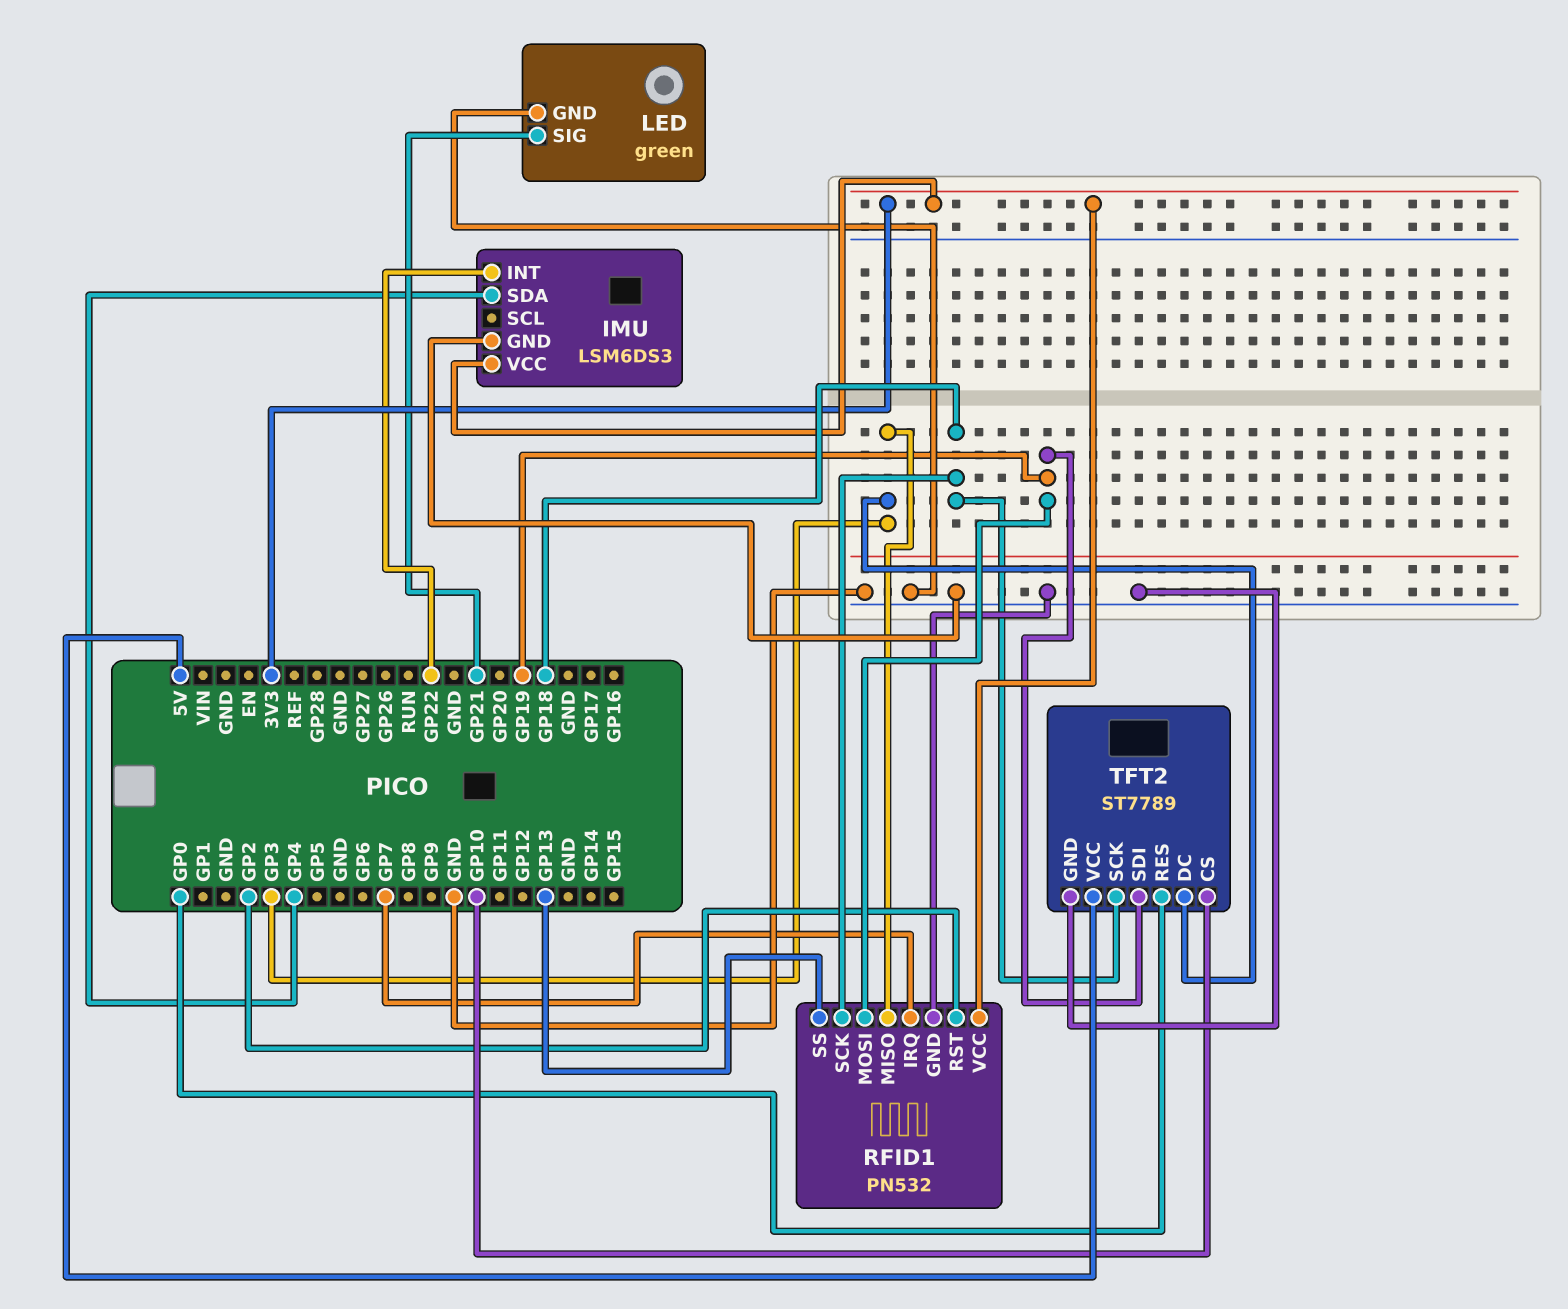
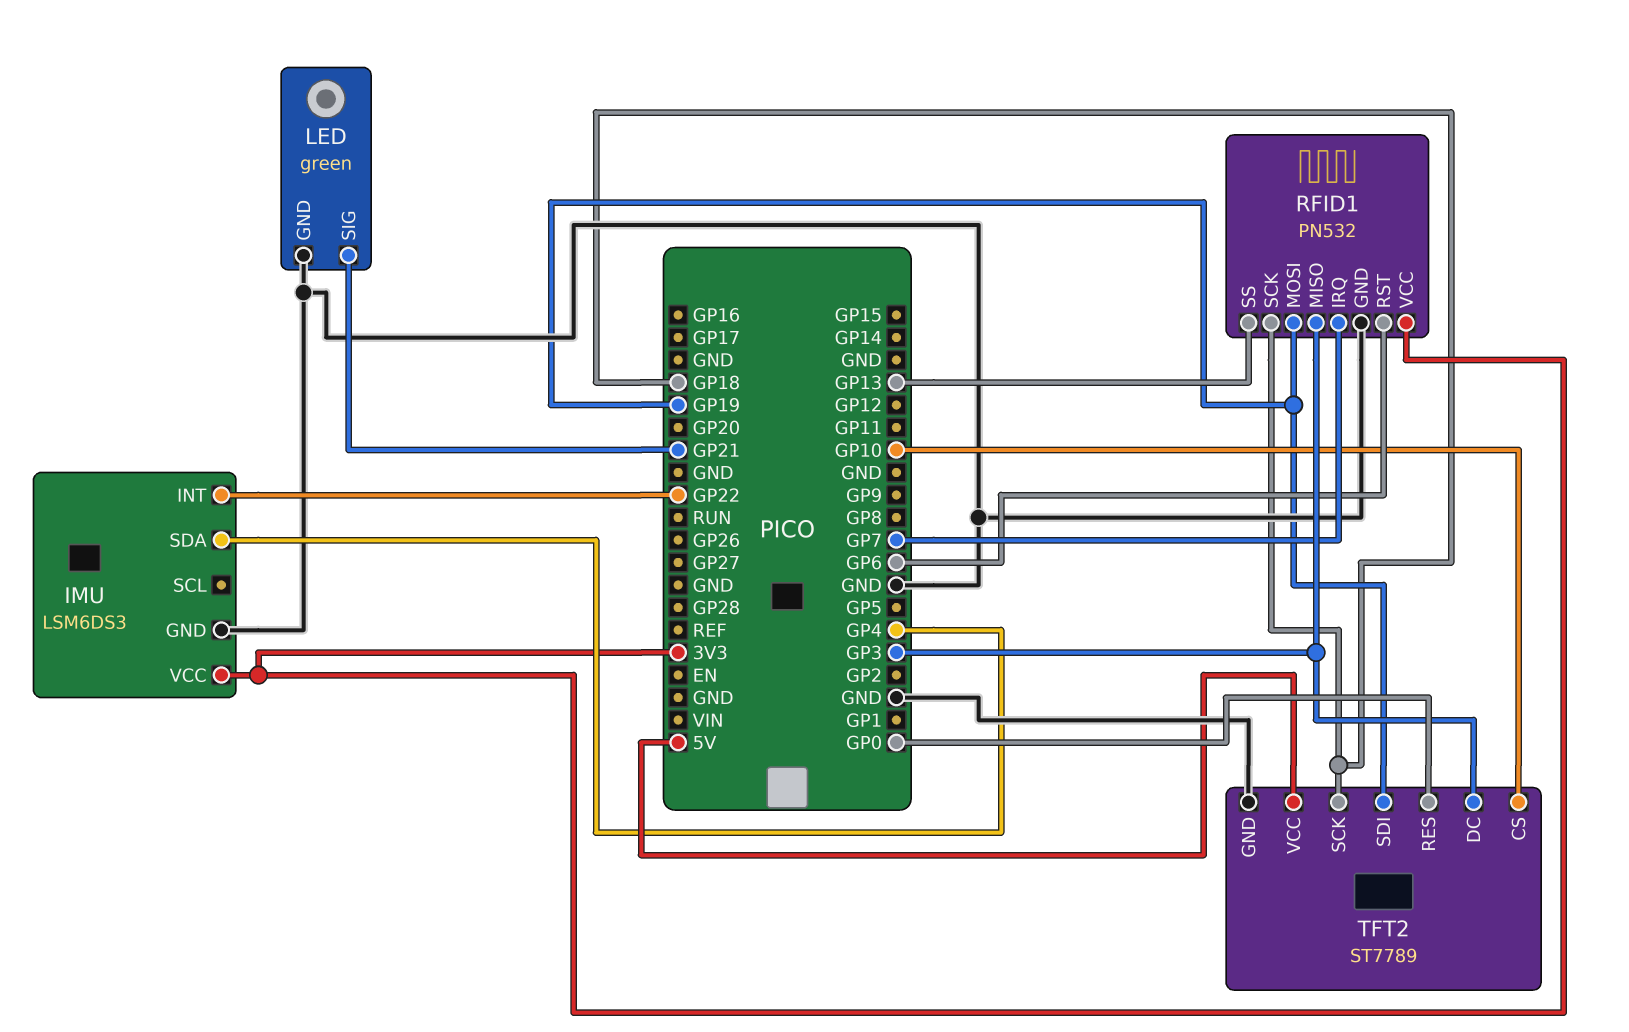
RFID1 pin RST: GP2 -> GP6

